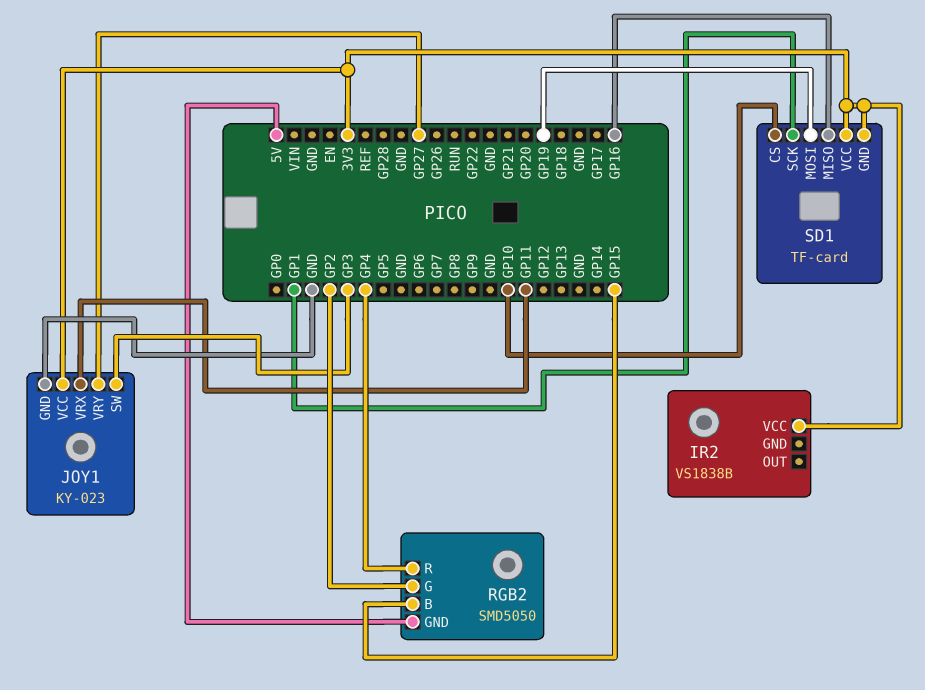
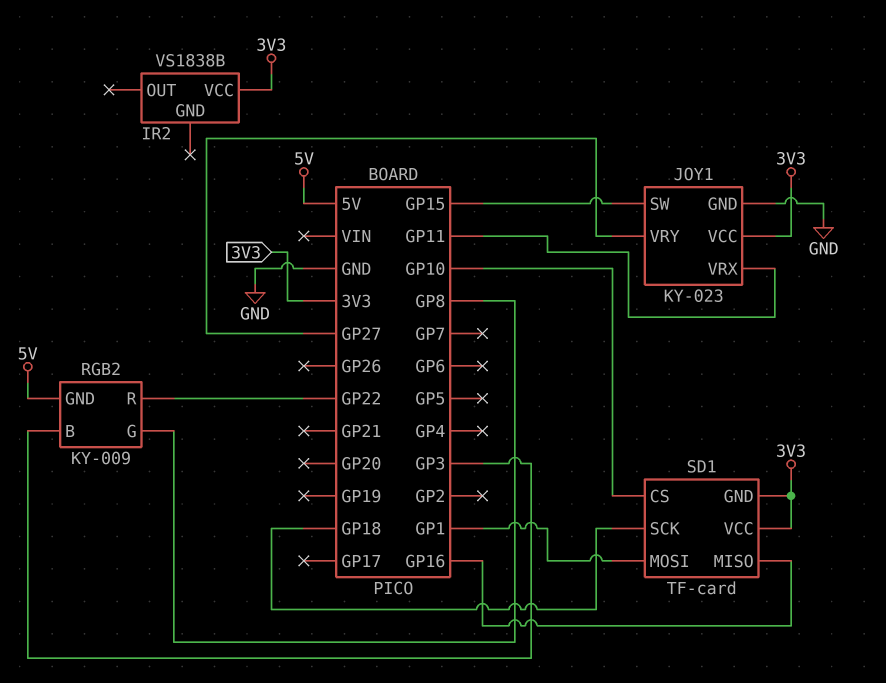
JOY1 pin SW: GP3 -> GP15
RGB2: SMD5050 -> KY-009
RGB2 pin B: GP15 -> GP3
RGB2 pin G: GP2 -> GP8
RGB2 pin R: GP4 -> GP22
SD1 pin MOSI: GP19 -> GP1
SD1 pin SCK: GP1 -> GP18

